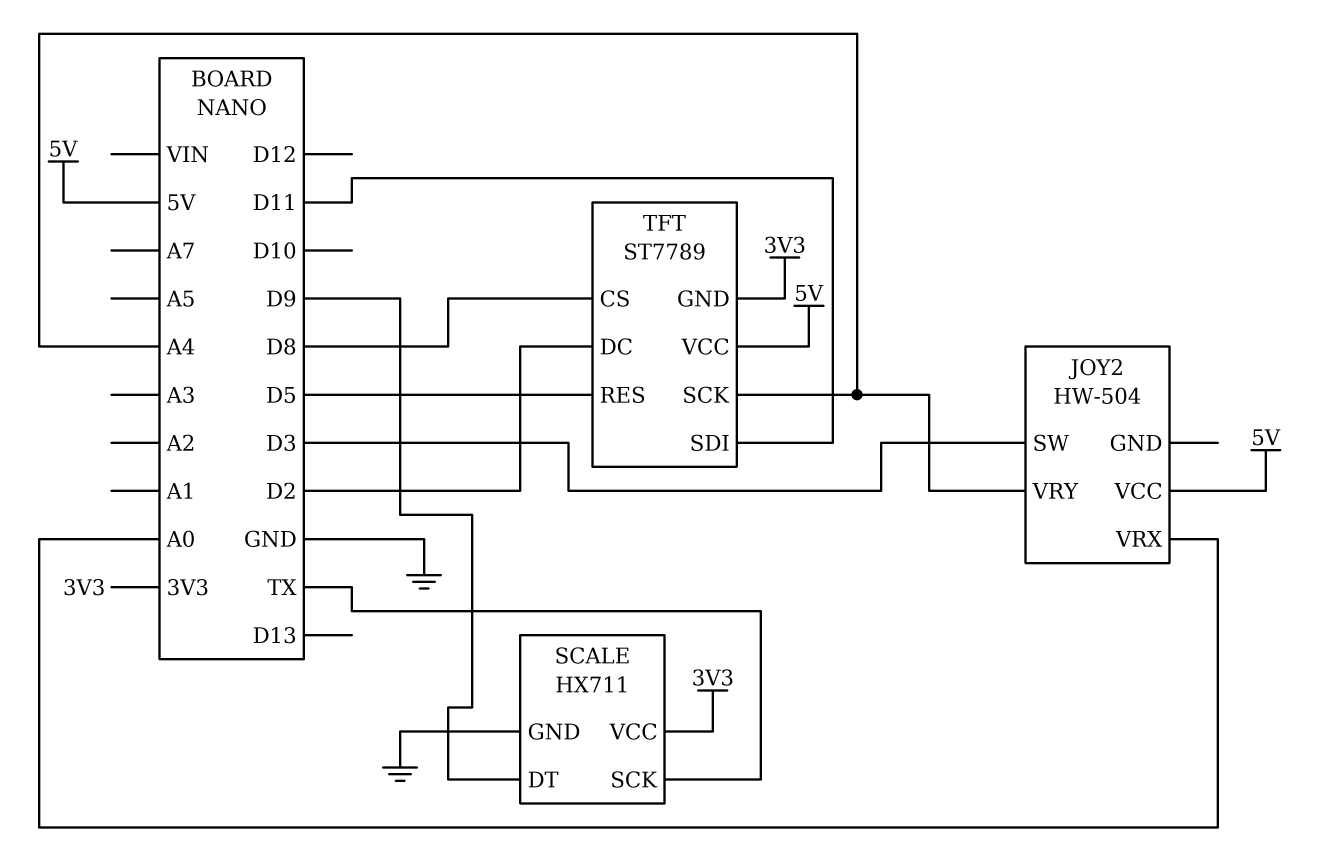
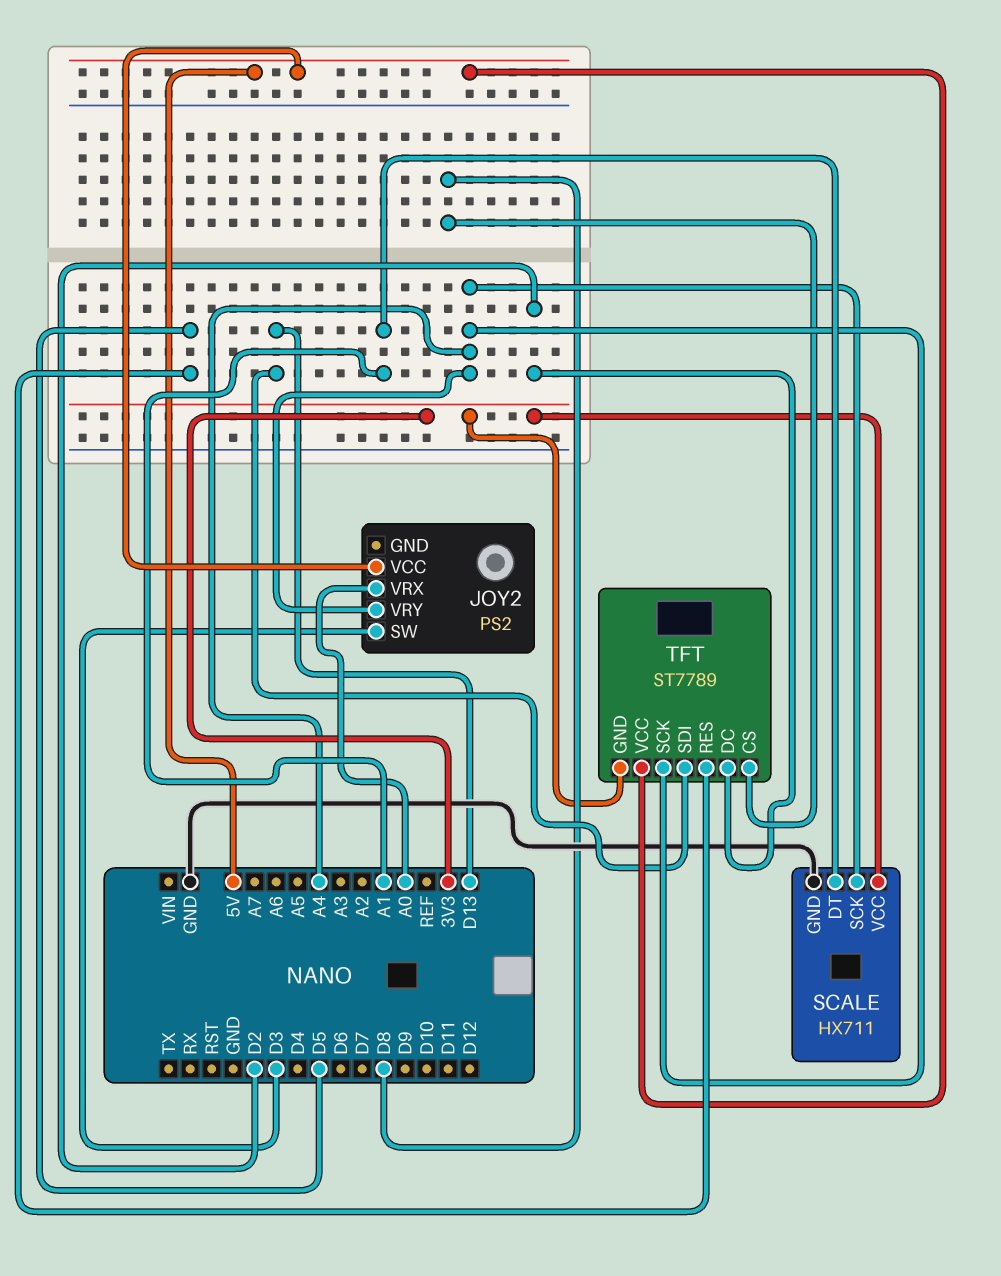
JOY2: HW-504 -> PS2
SCALE pin DT: D9 -> A1
SCALE pin SCK: TX -> A4
TFT pin SDI: D11 -> D13

